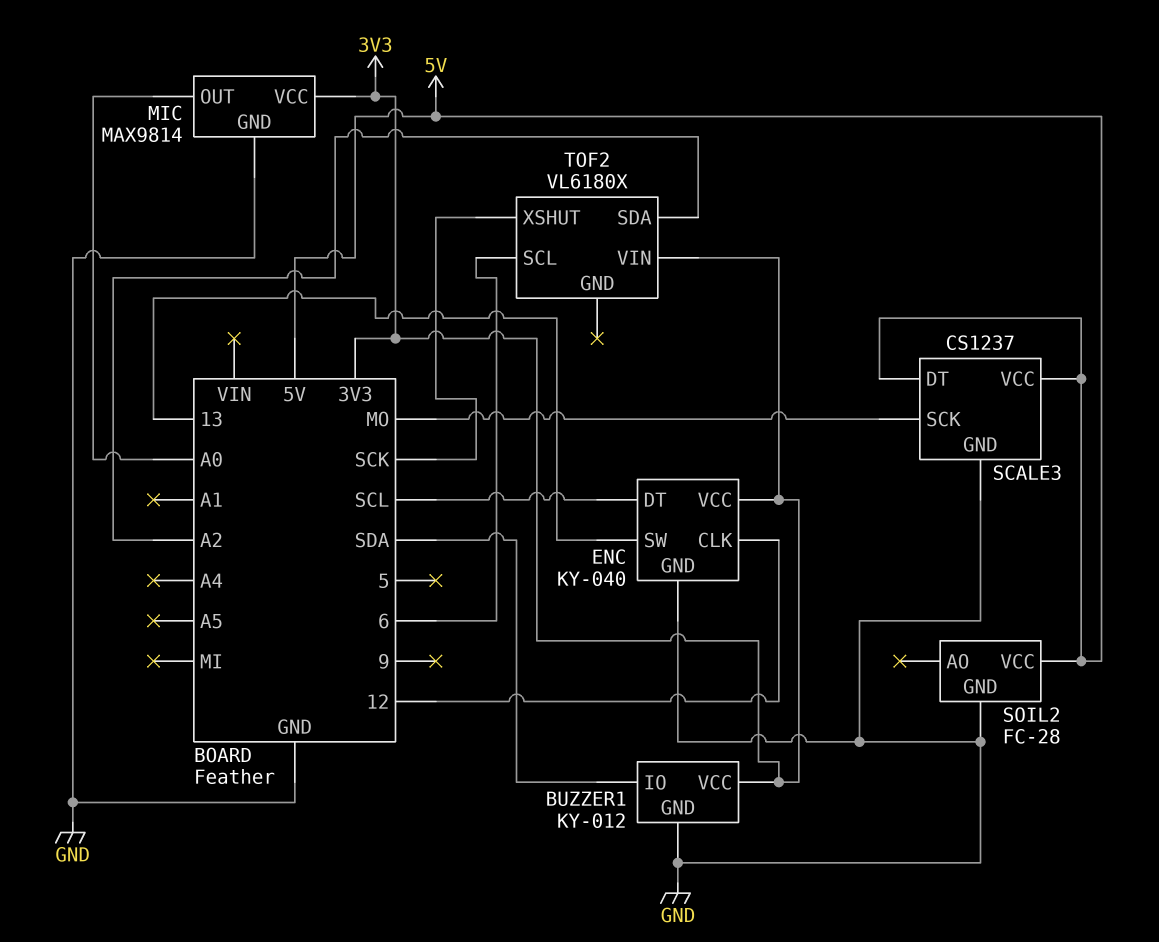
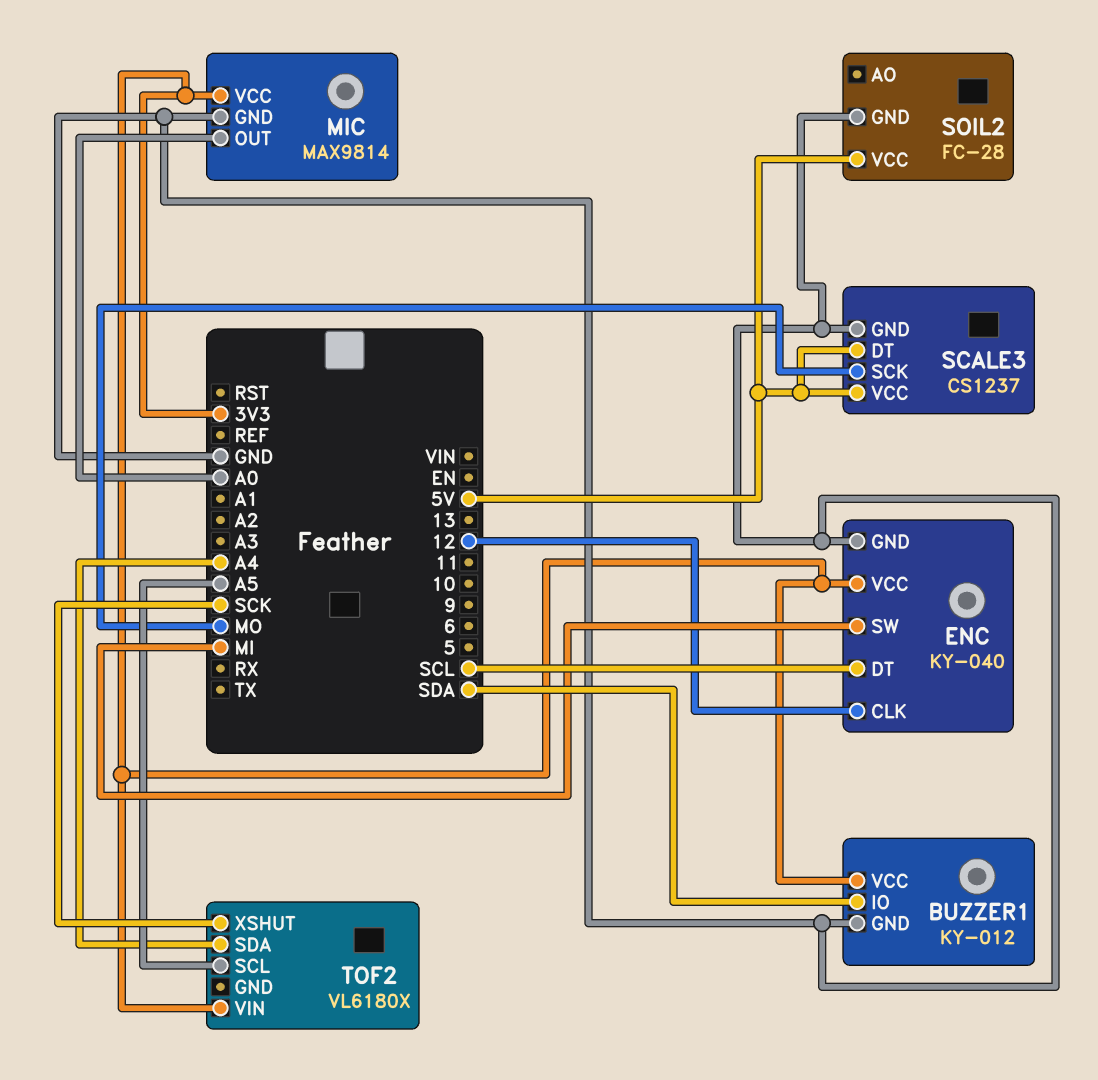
ENC pin SW: 13 -> MI
TOF2 pin SCL: 6 -> A5
TOF2 pin SDA: A2 -> A4

